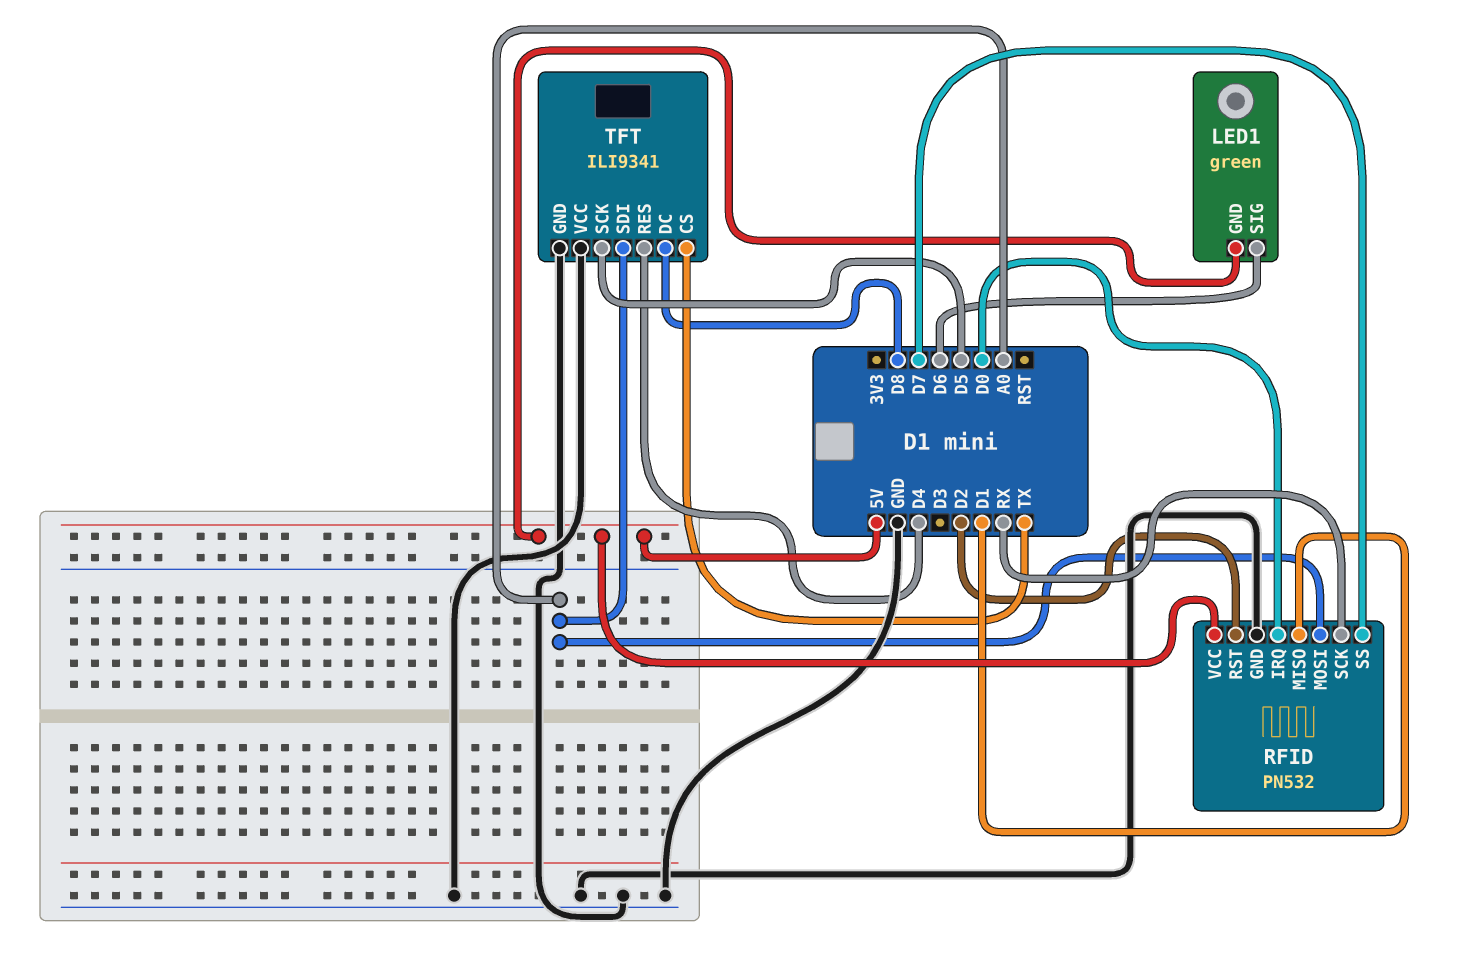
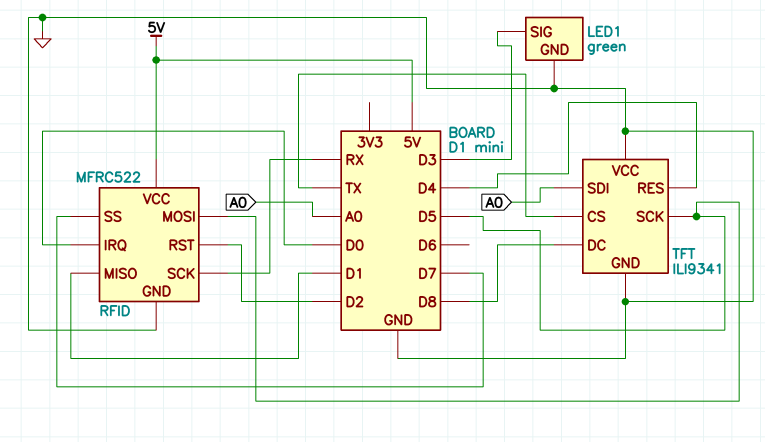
LED1 pin GND: 5V -> GND
LED1 pin SIG: D6 -> D3
RFID: PN532 -> MFRC522
RFID pin MOSI: A0 -> D5

